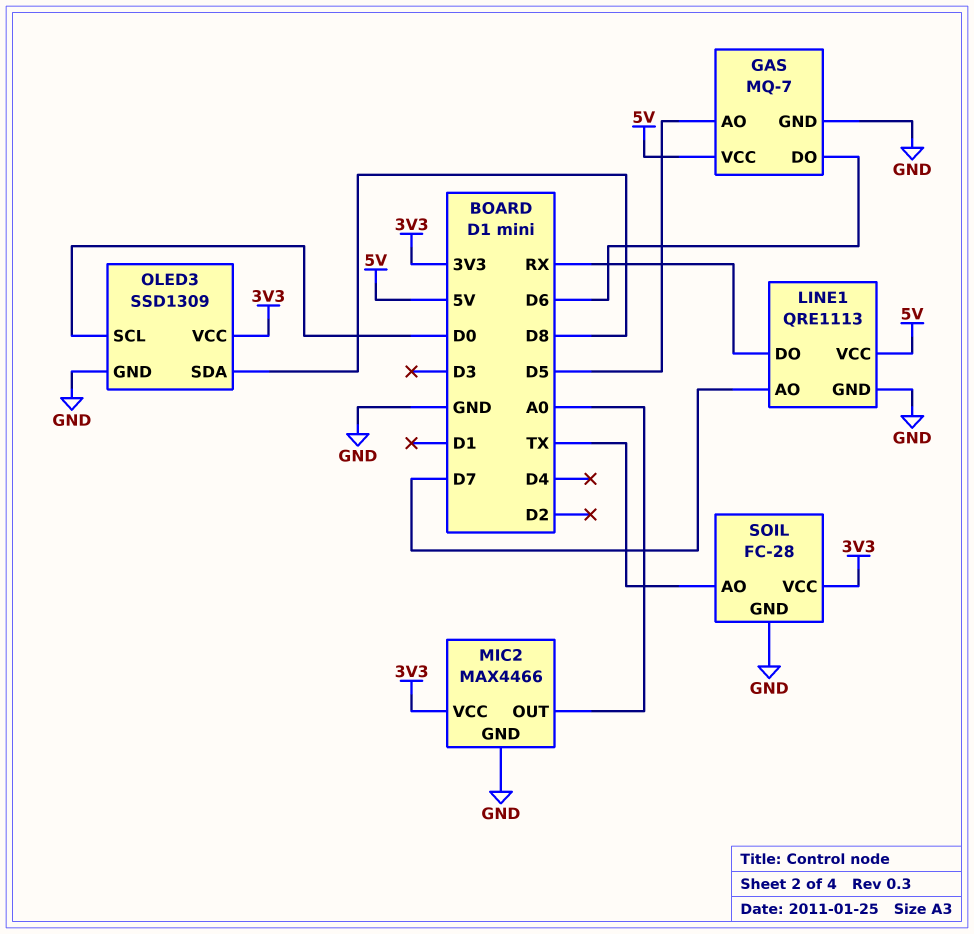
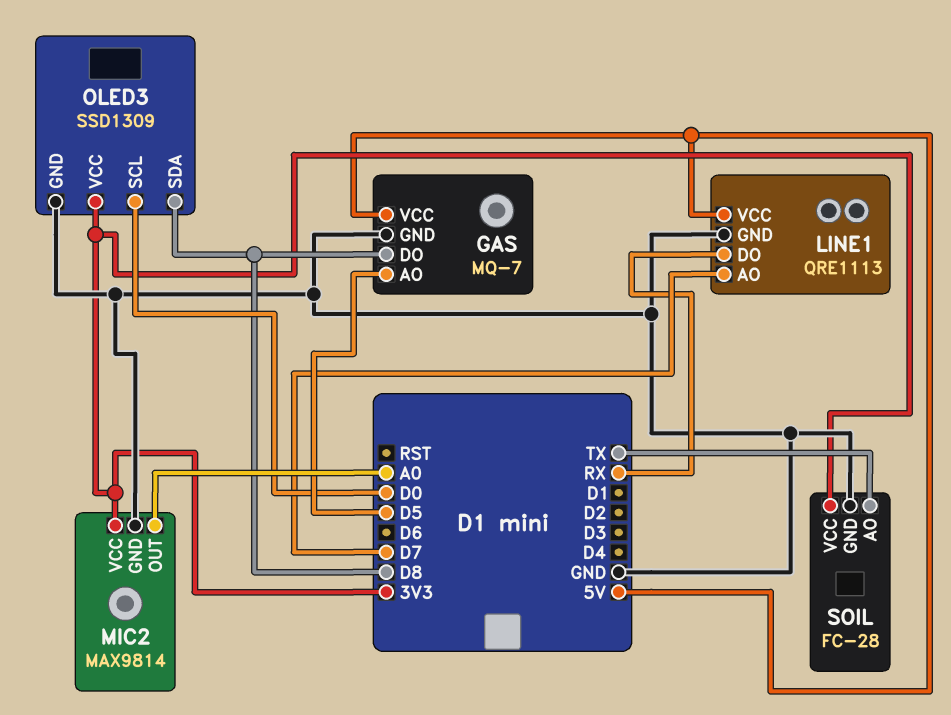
GAS pin DO: D6 -> D8
MIC2: MAX4466 -> MAX9814

